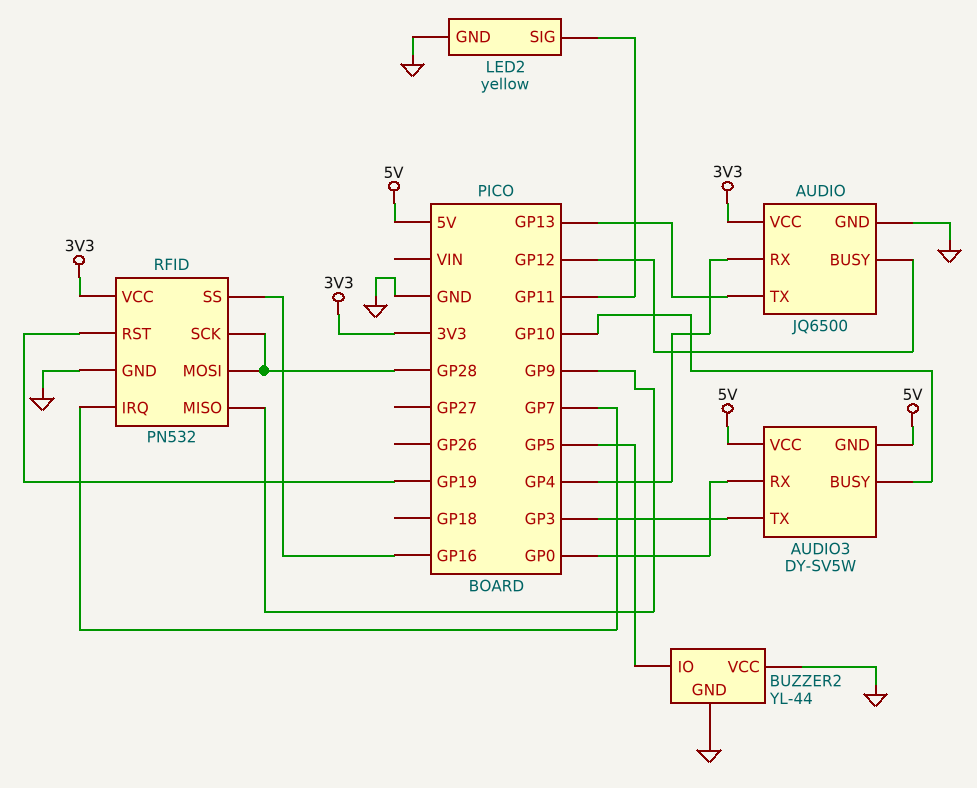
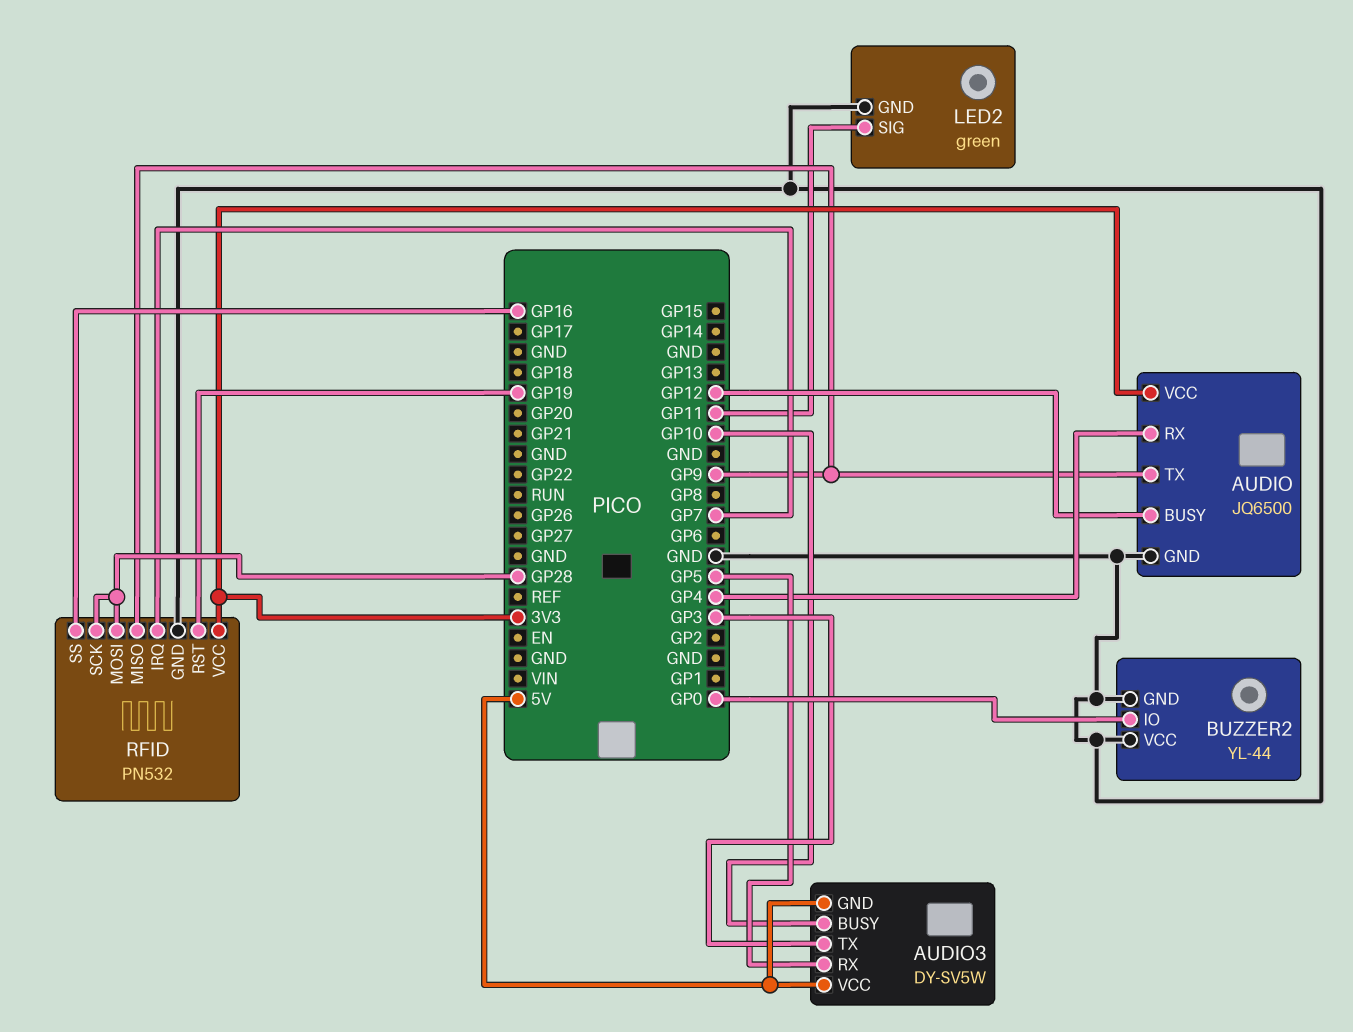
AUDIO pin TX: GP13 -> GP9
AUDIO3 pin RX: GP0 -> GP5
BUZZER2 pin IO: GP5 -> GP0
LED2: yellow -> green

